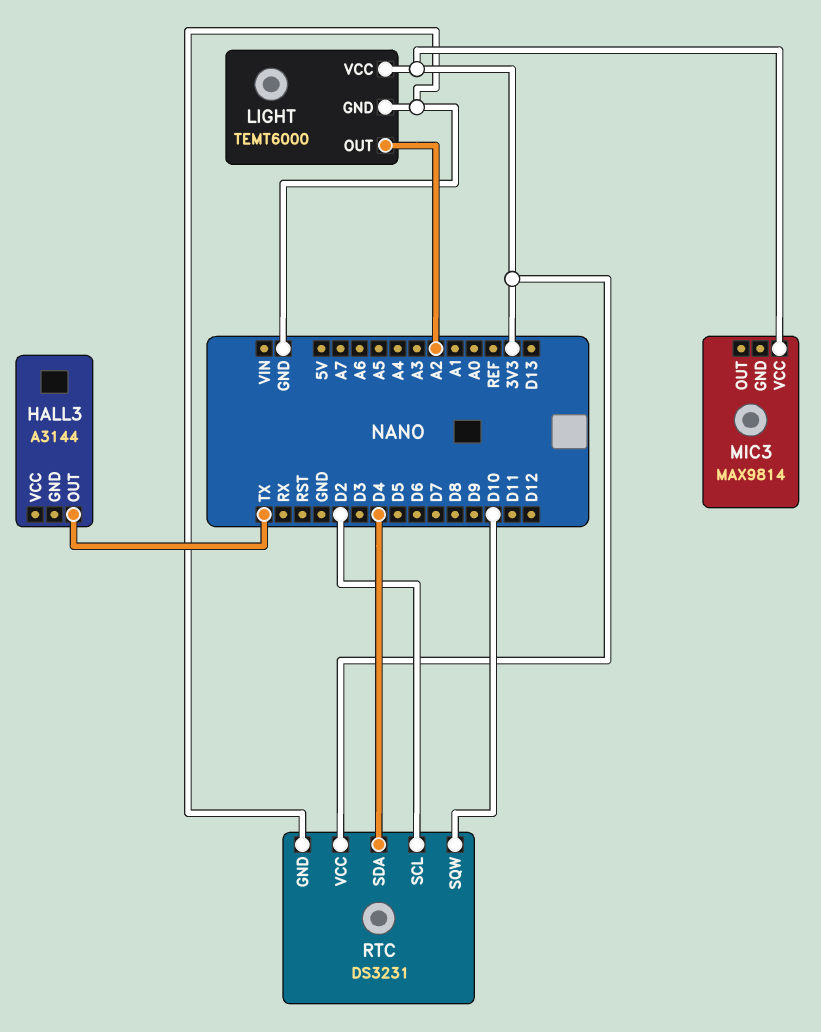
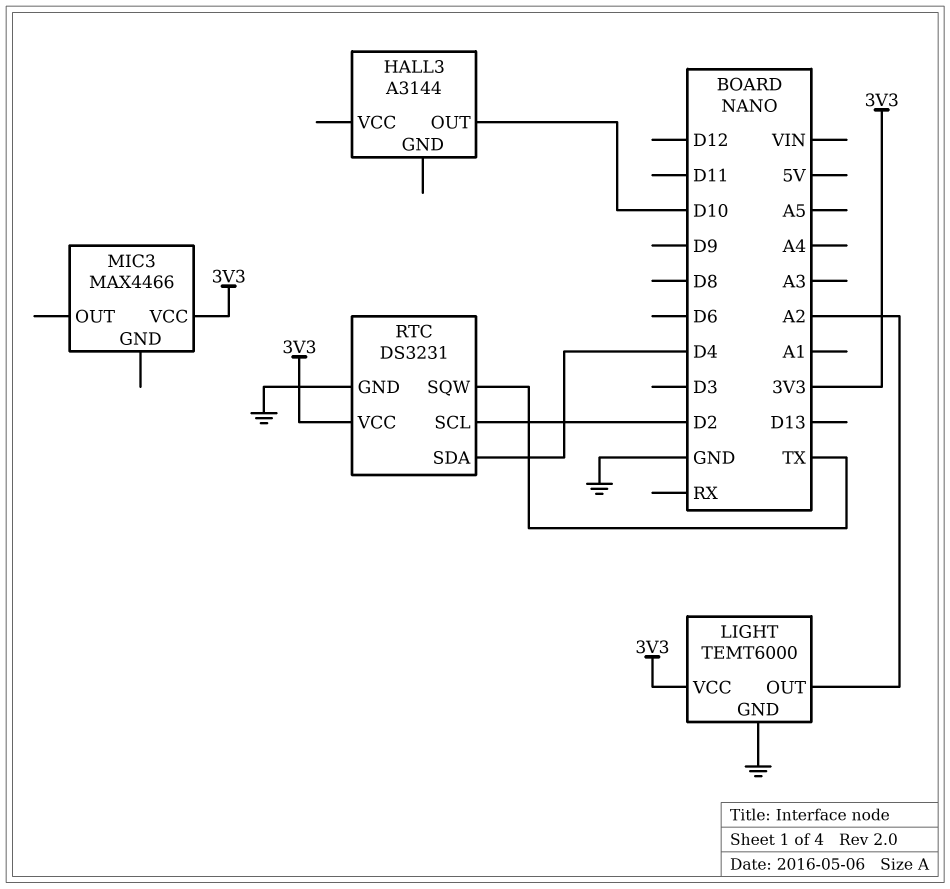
HALL3 pin OUT: TX -> D10
MIC3: MAX9814 -> MAX4466
RTC pin SQW: D10 -> TX

